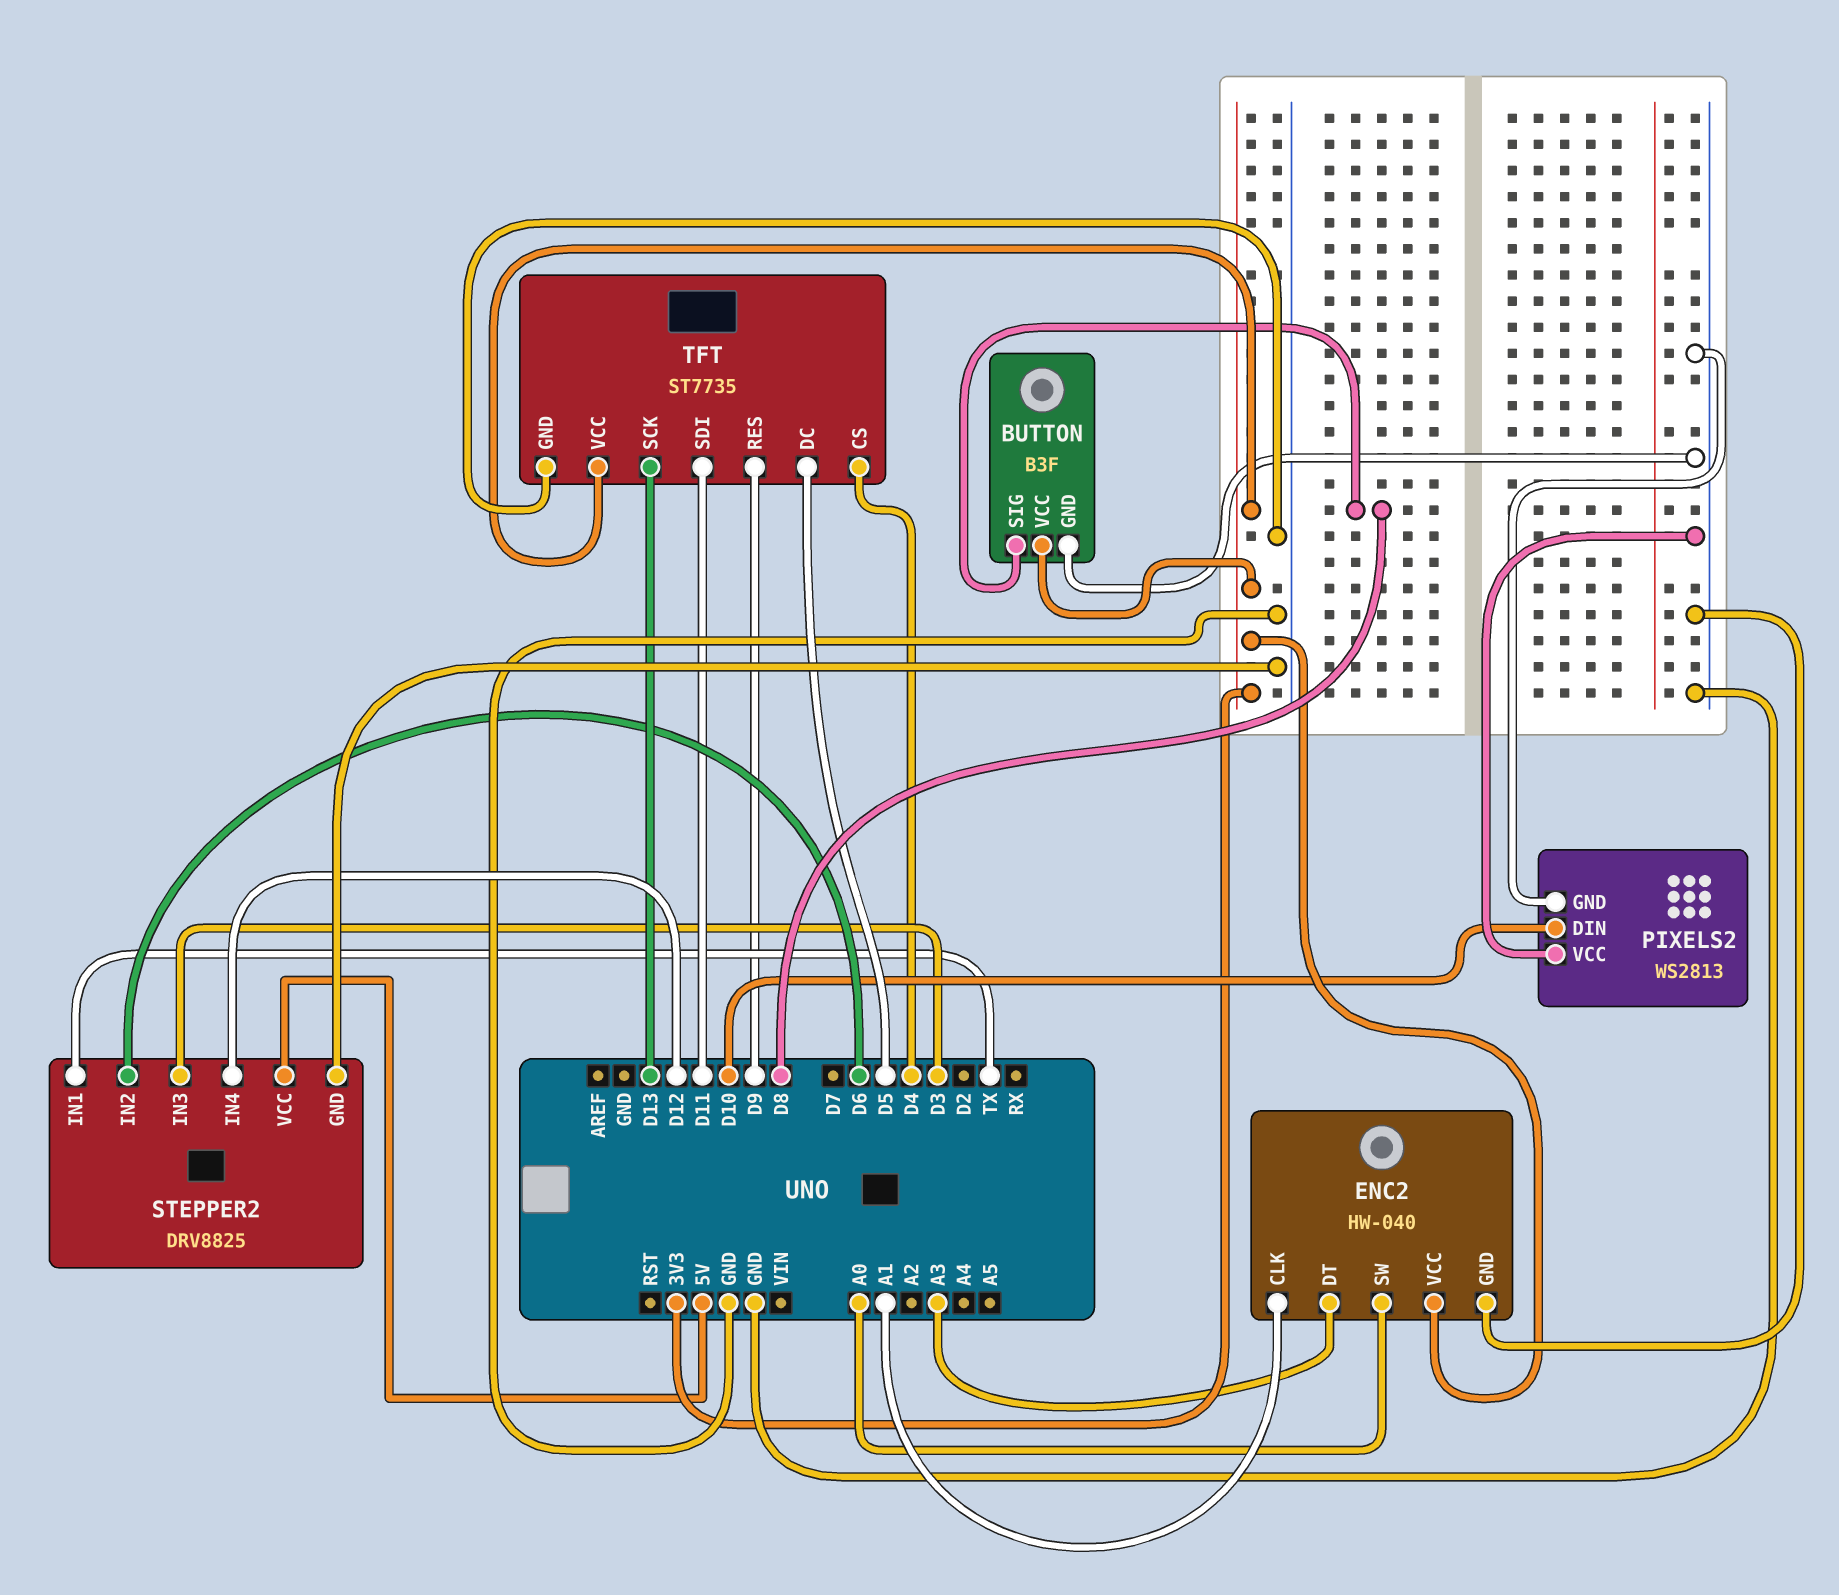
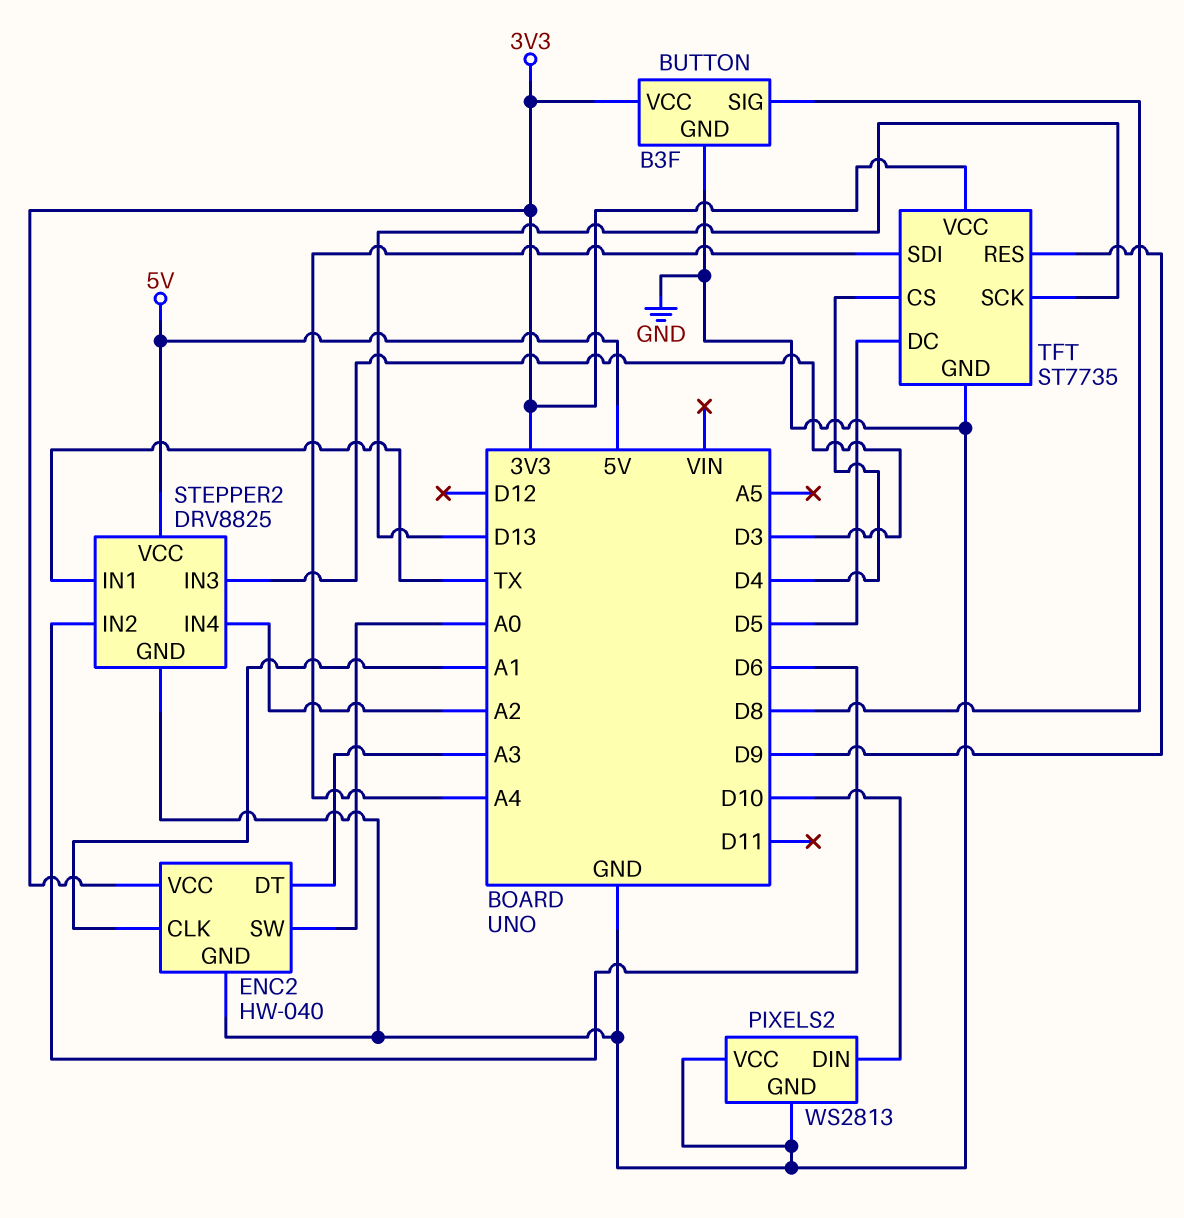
STEPPER2 pin IN4: D12 -> A2
TFT pin SDI: D11 -> A4

